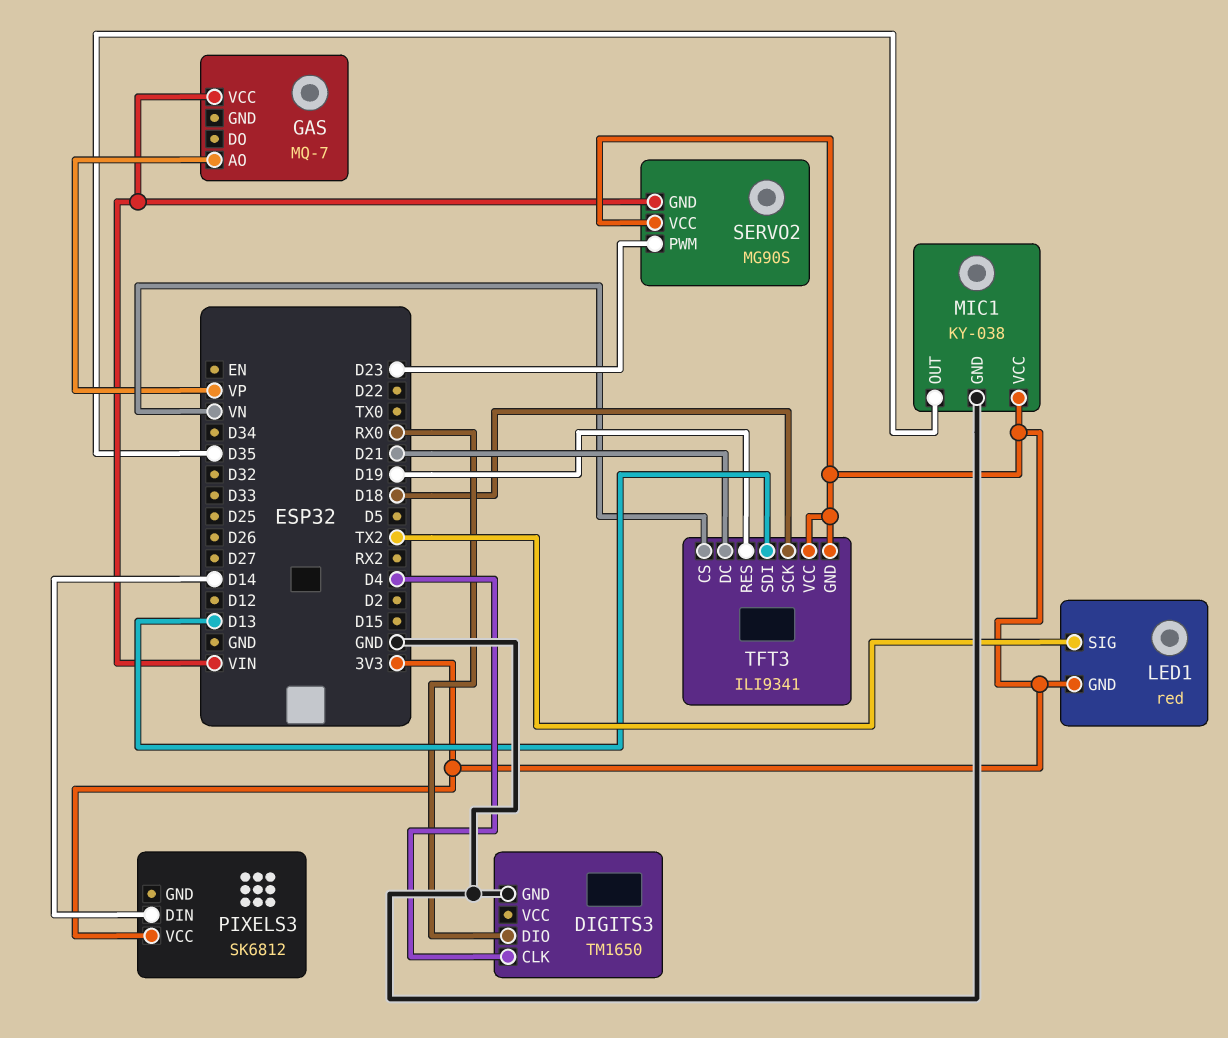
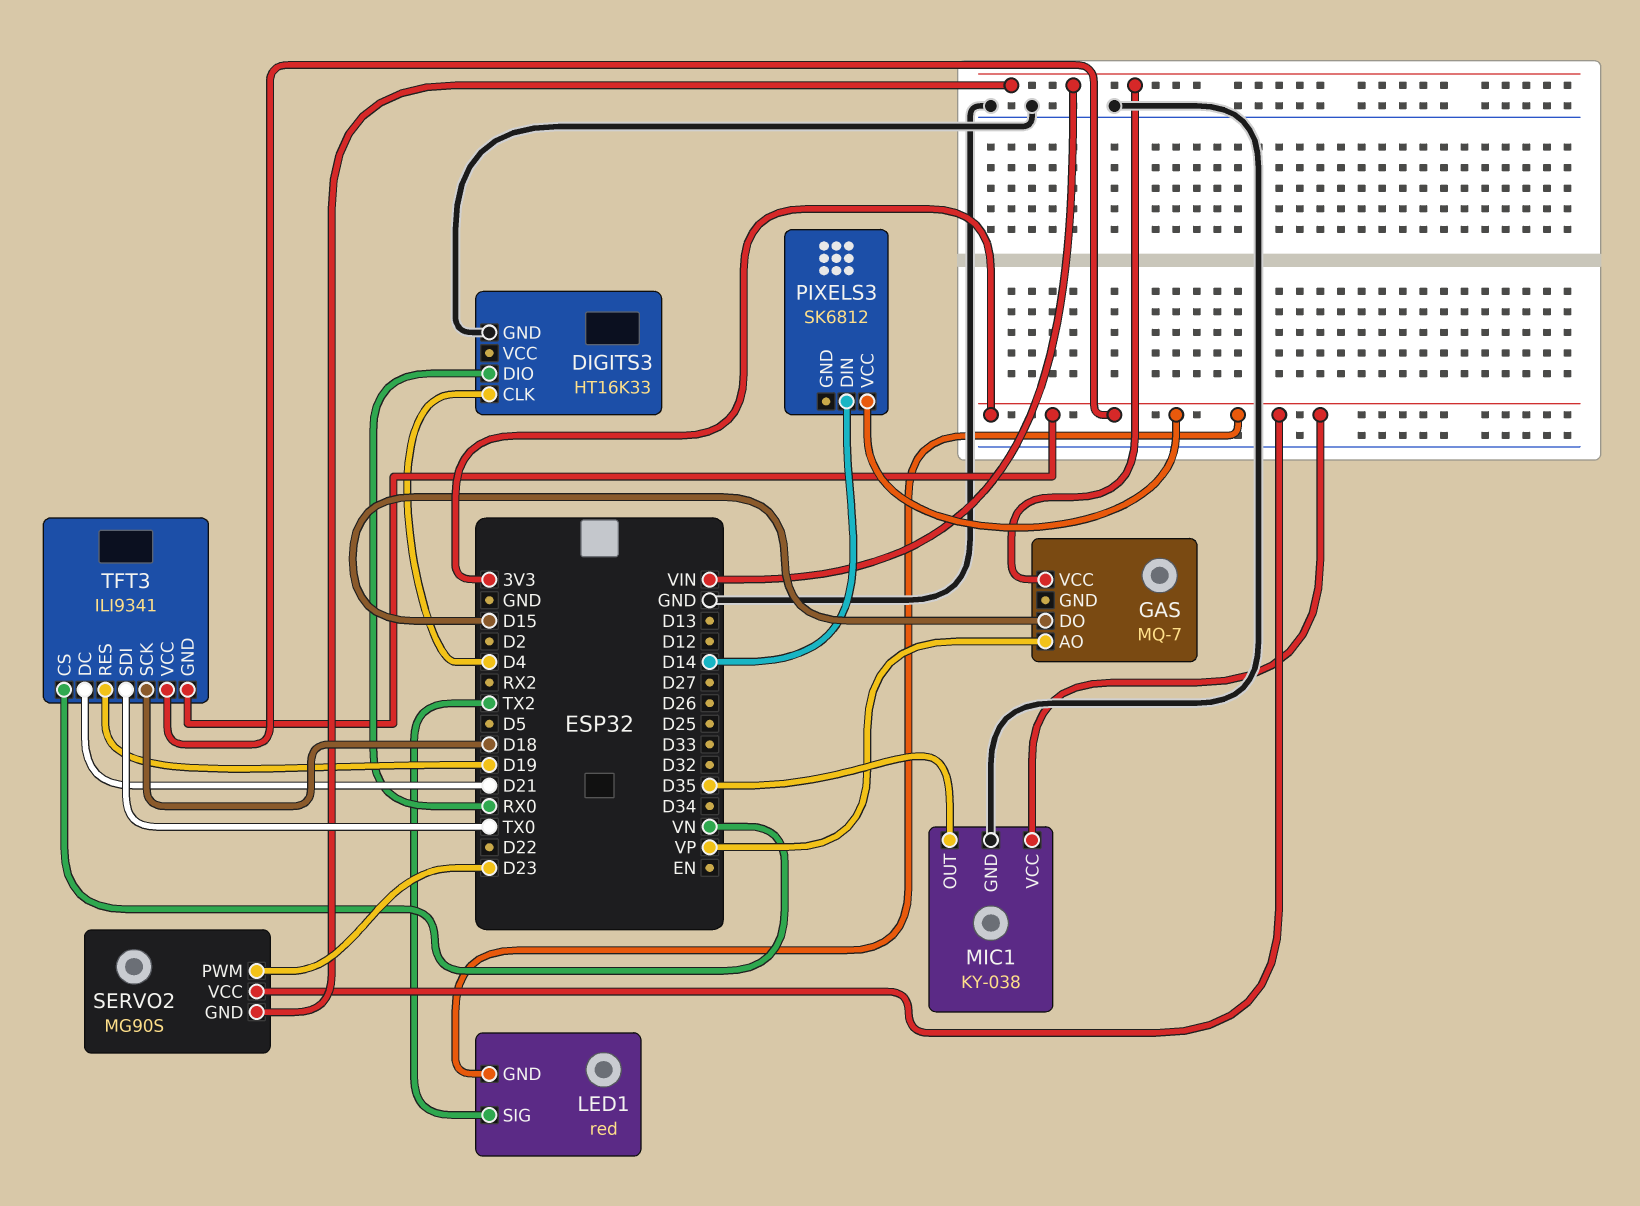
DIGITS3: TM1650 -> HT16K33
GAS pin DO: none -> D15
TFT3 pin SDI: D13 -> TX0

